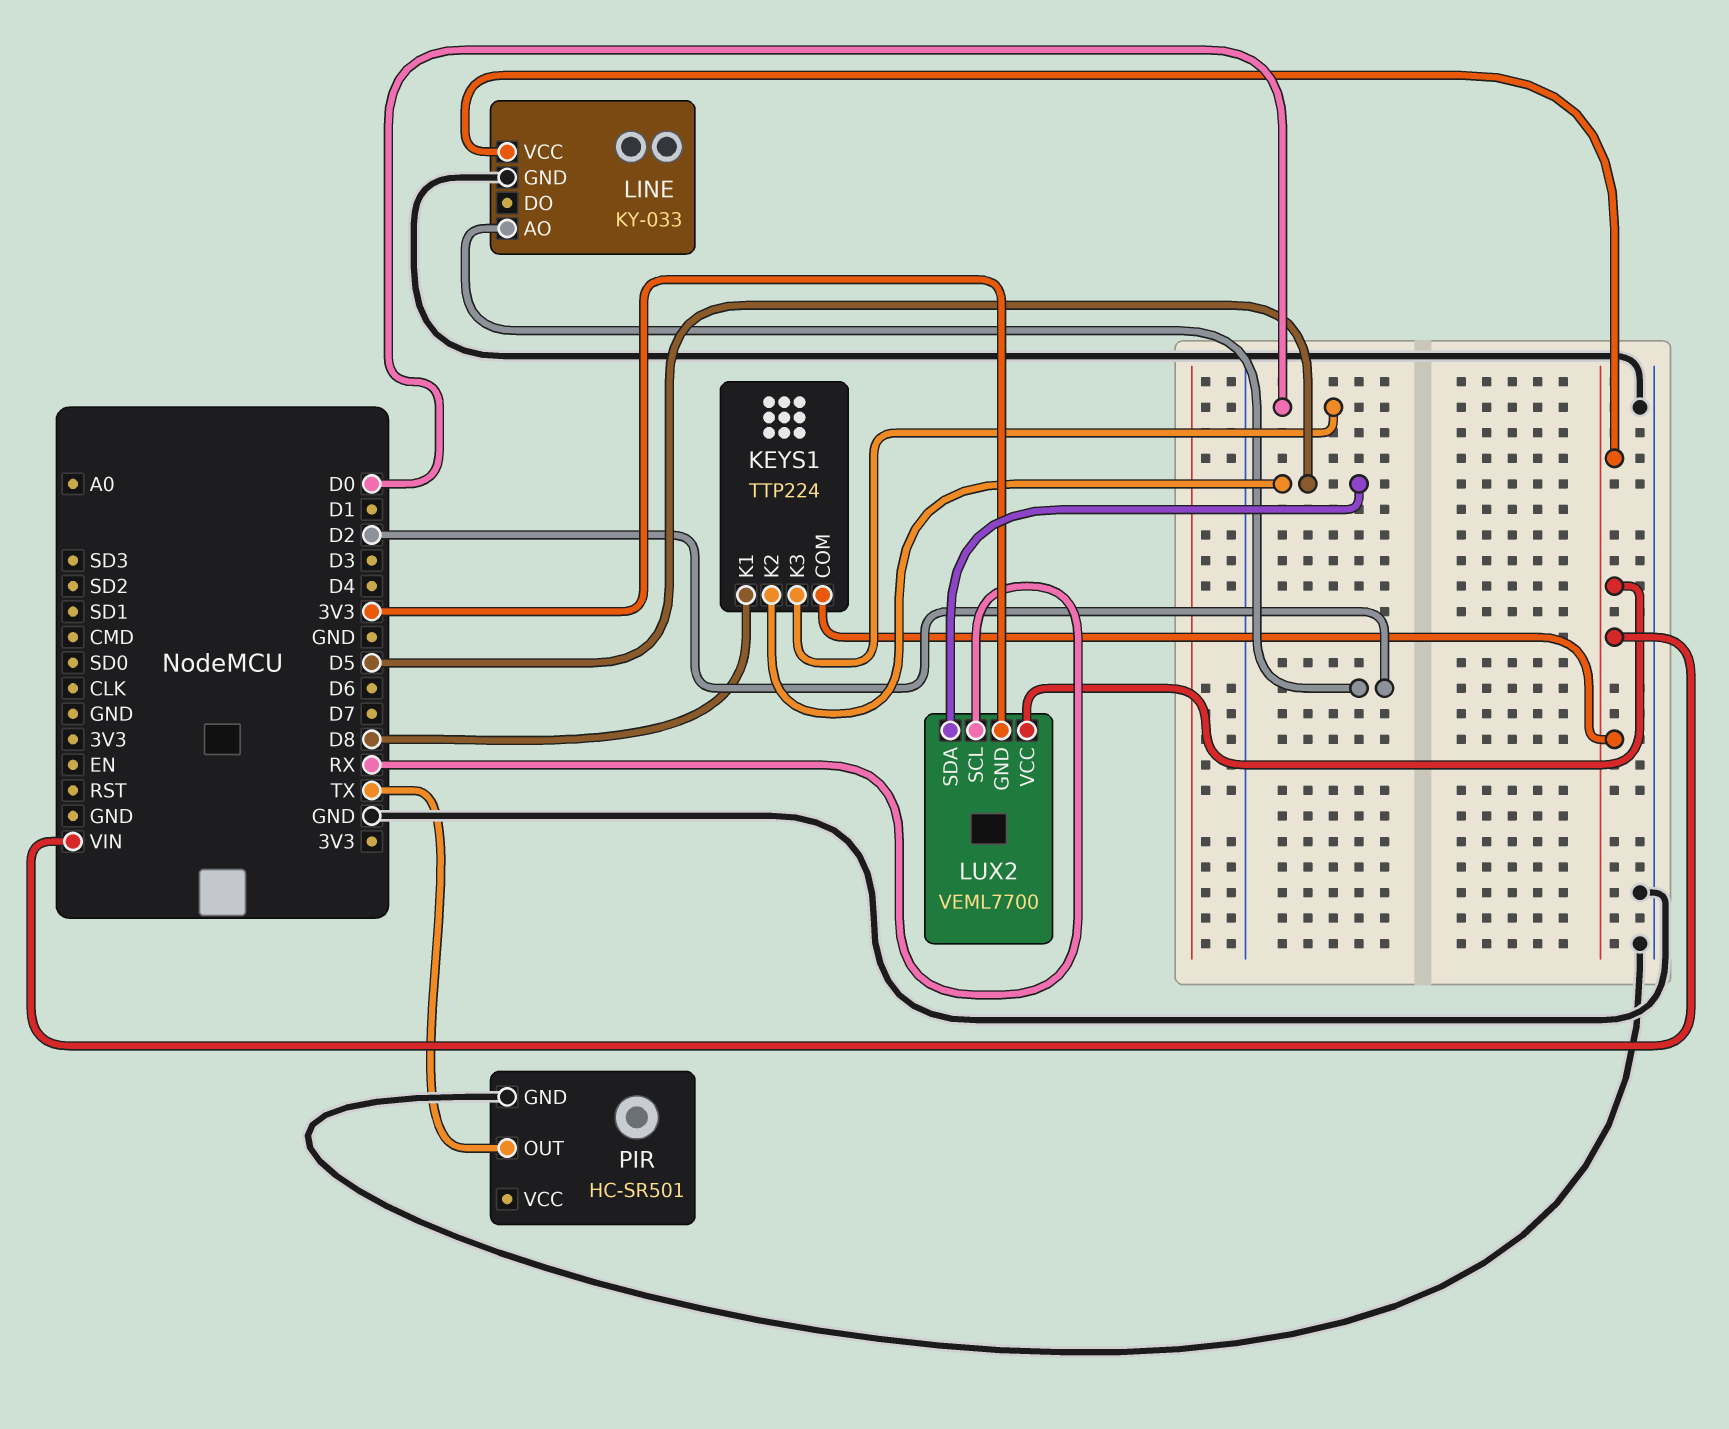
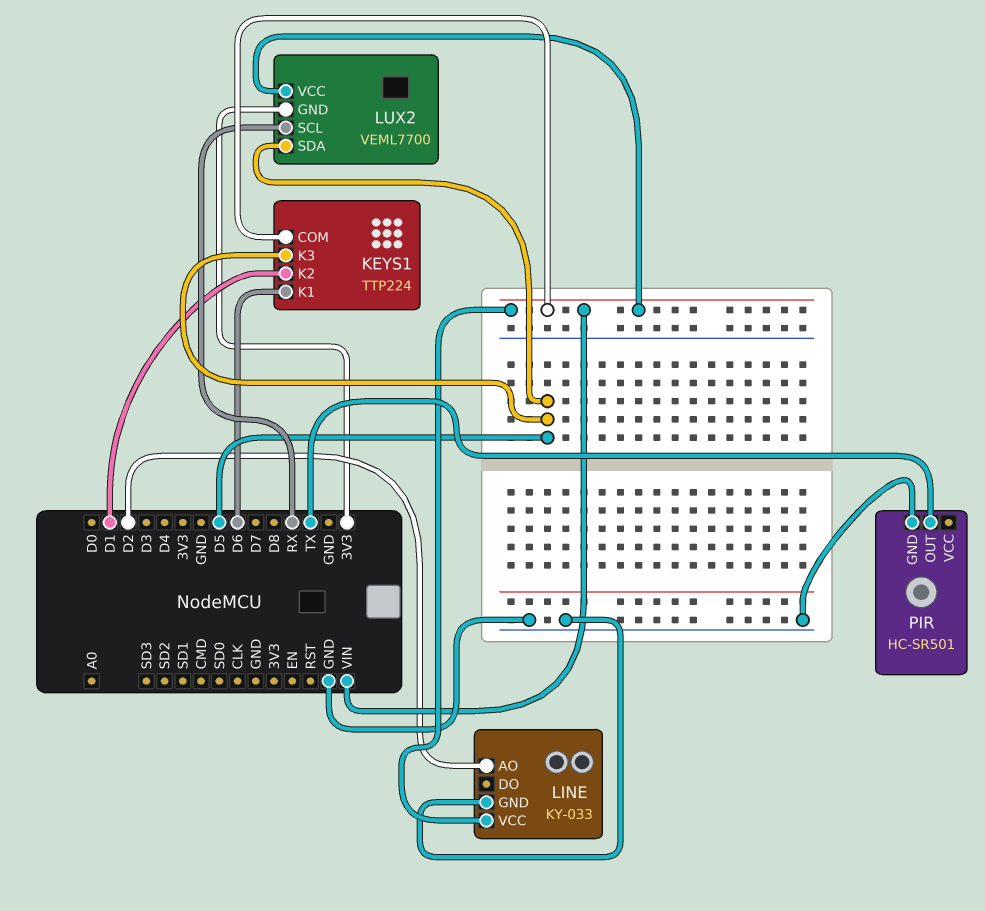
KEYS1 pin K1: D8 -> D6
KEYS1 pin K2: D5 -> D1
KEYS1 pin K3: D0 -> D5

